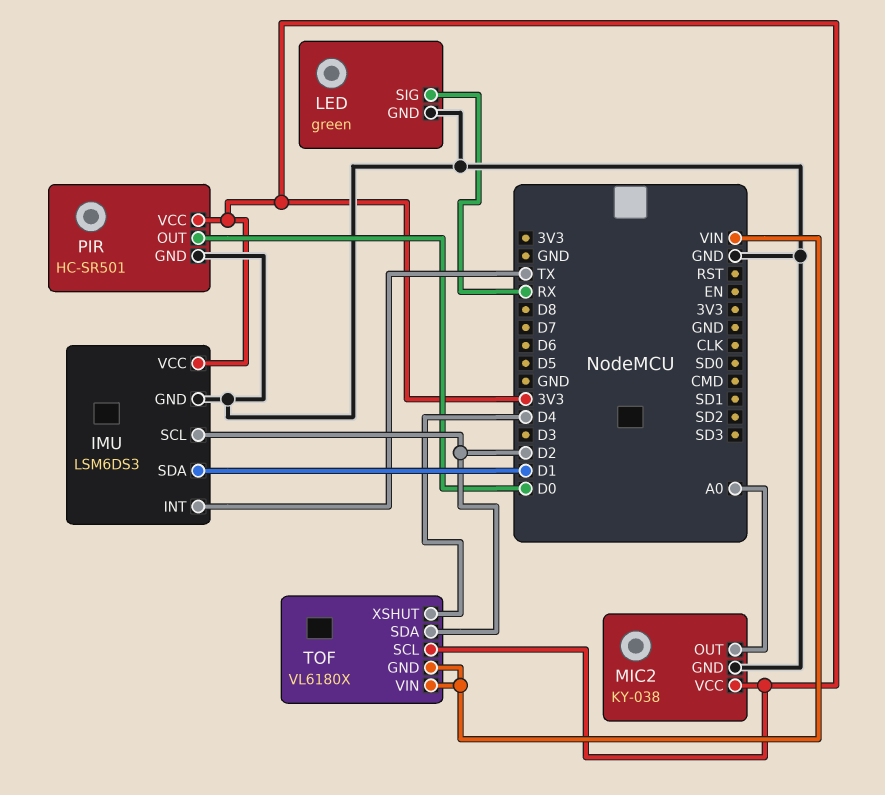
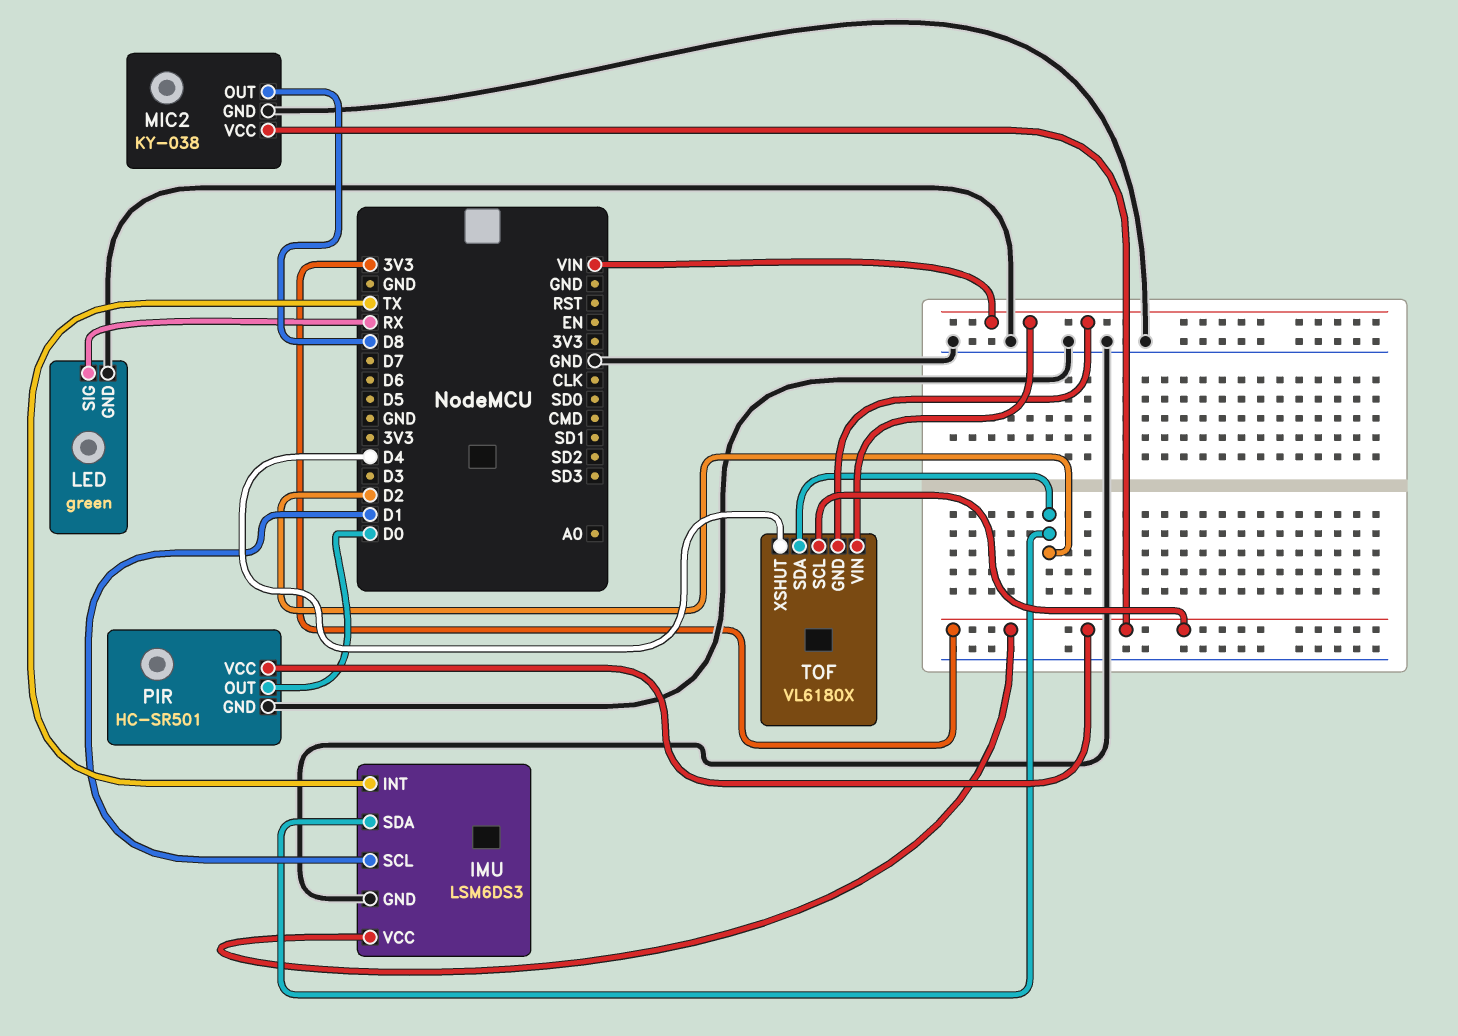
IMU pin SCL: D2 -> D1
IMU pin SDA: D1 -> D2
MIC2 pin OUT: A0 -> D8

